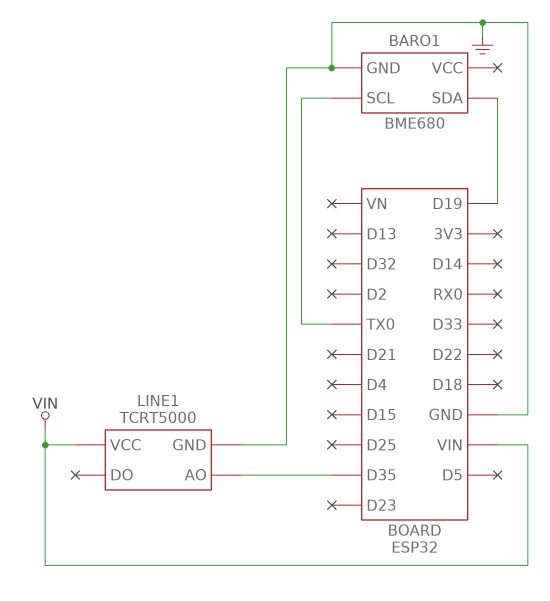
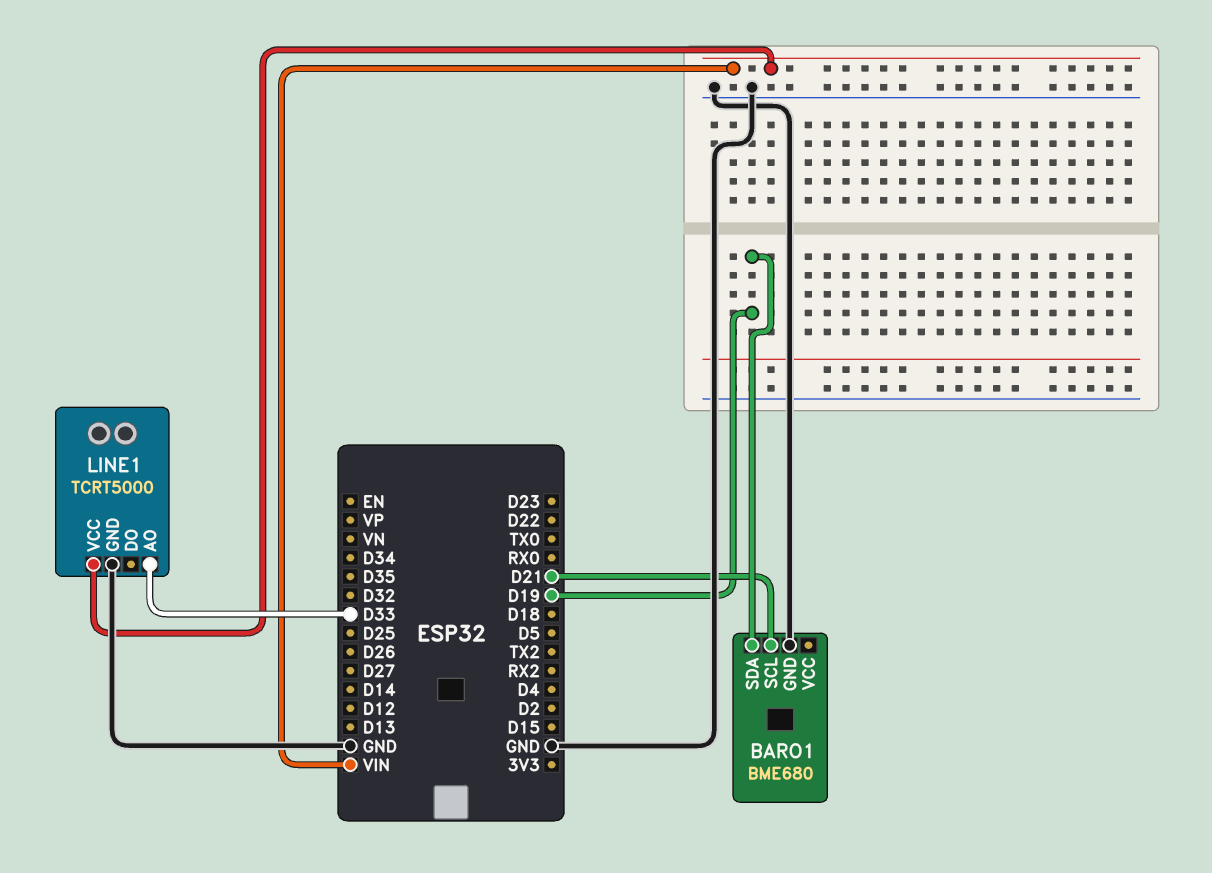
BARO1 pin SCL: TX0 -> D21
LINE1 pin AO: D35 -> D33

